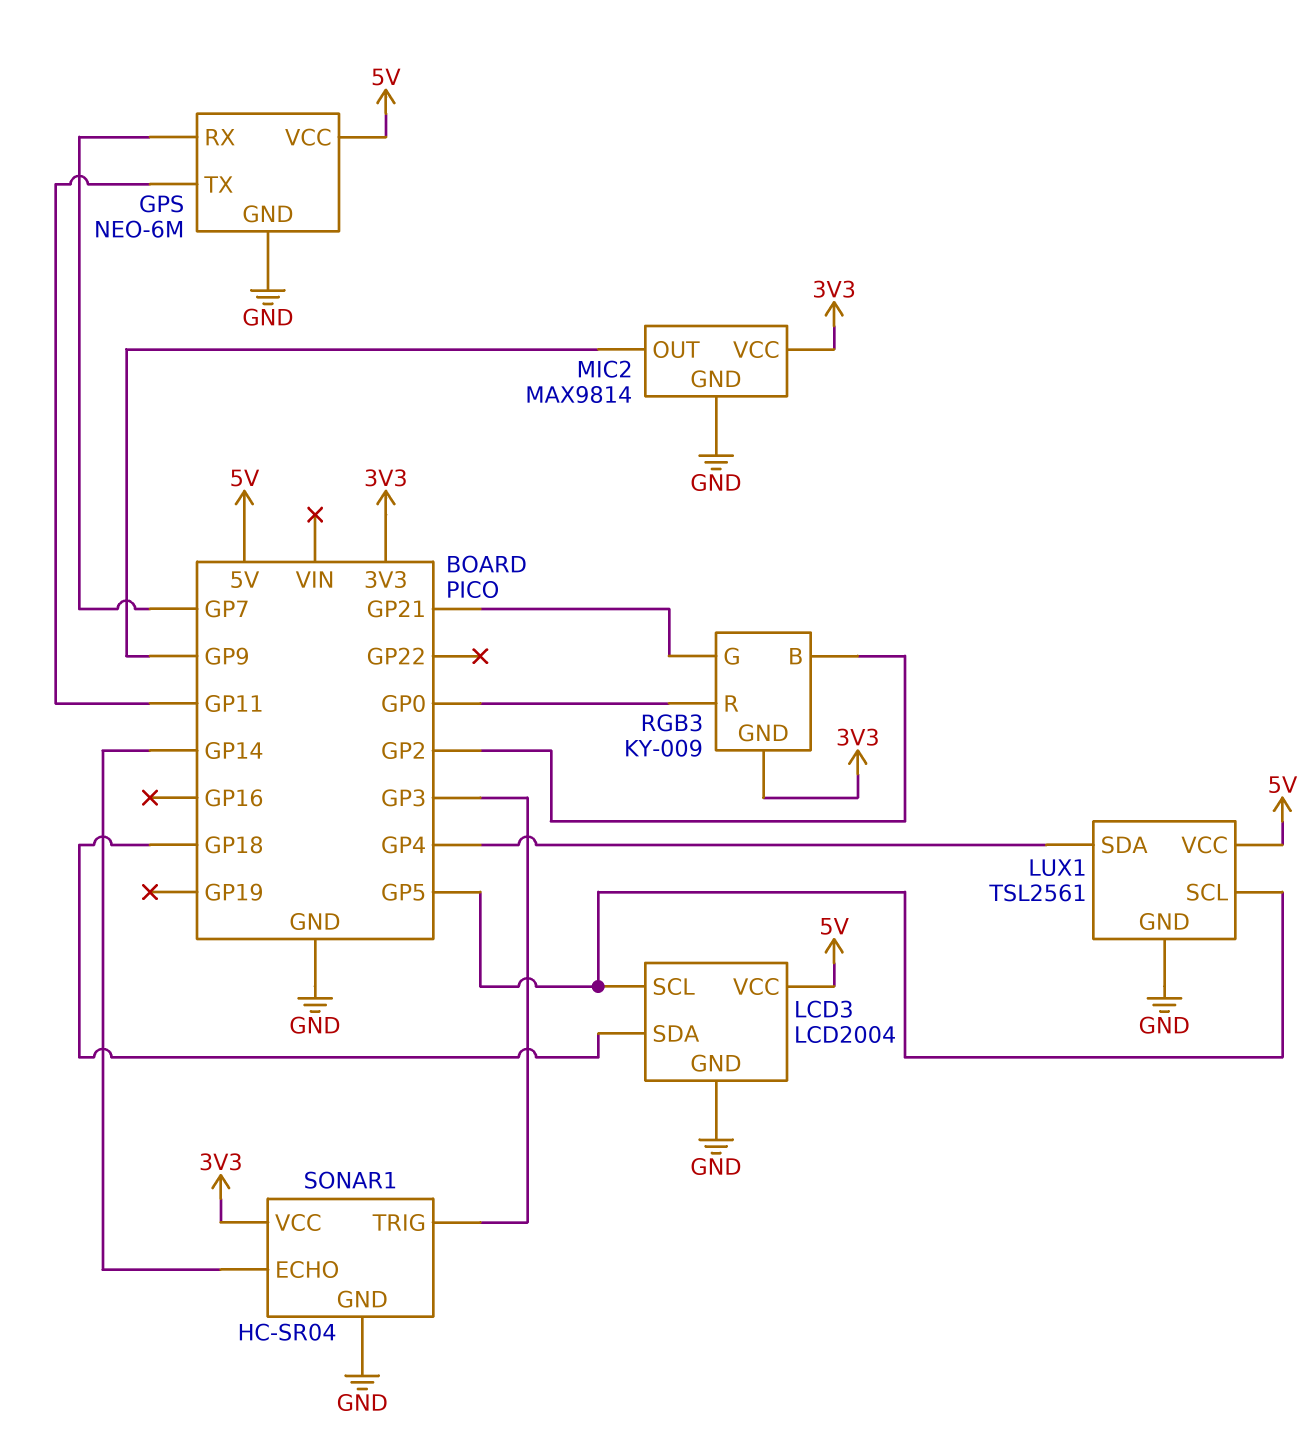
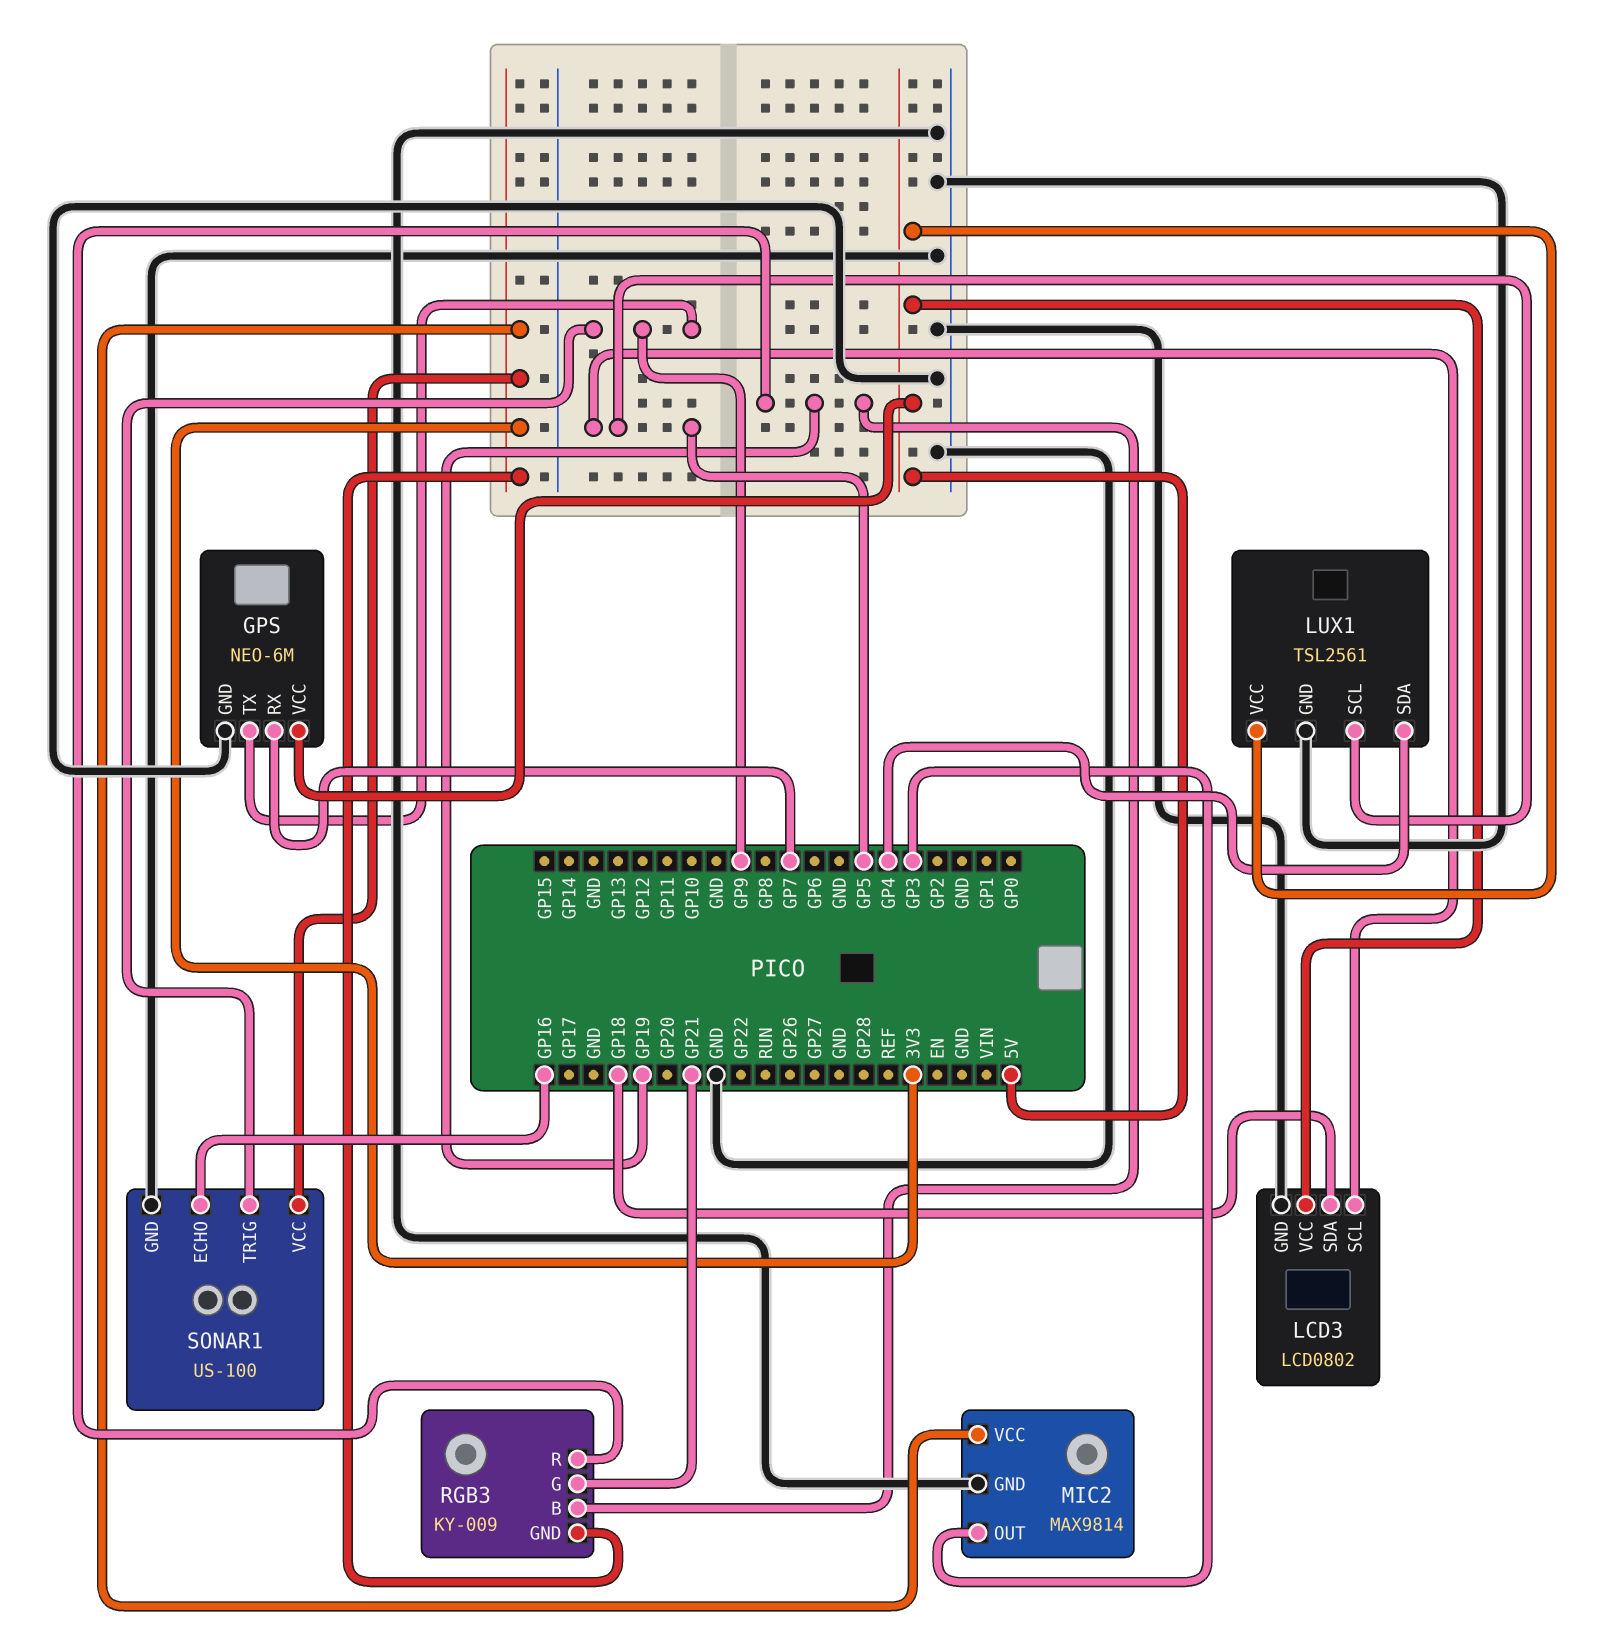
GPS pin TX: GP11 -> GP9
LCD3: LCD2004 -> LCD0802
MIC2 pin OUT: GP9 -> GP3
RGB3 pin B: GP2 -> GP19
RGB3 pin R: GP0 -> GP19
SONAR1: HC-SR04 -> US-100
SONAR1 pin ECHO: GP14 -> GP16
SONAR1 pin TRIG: GP3 -> GP9

